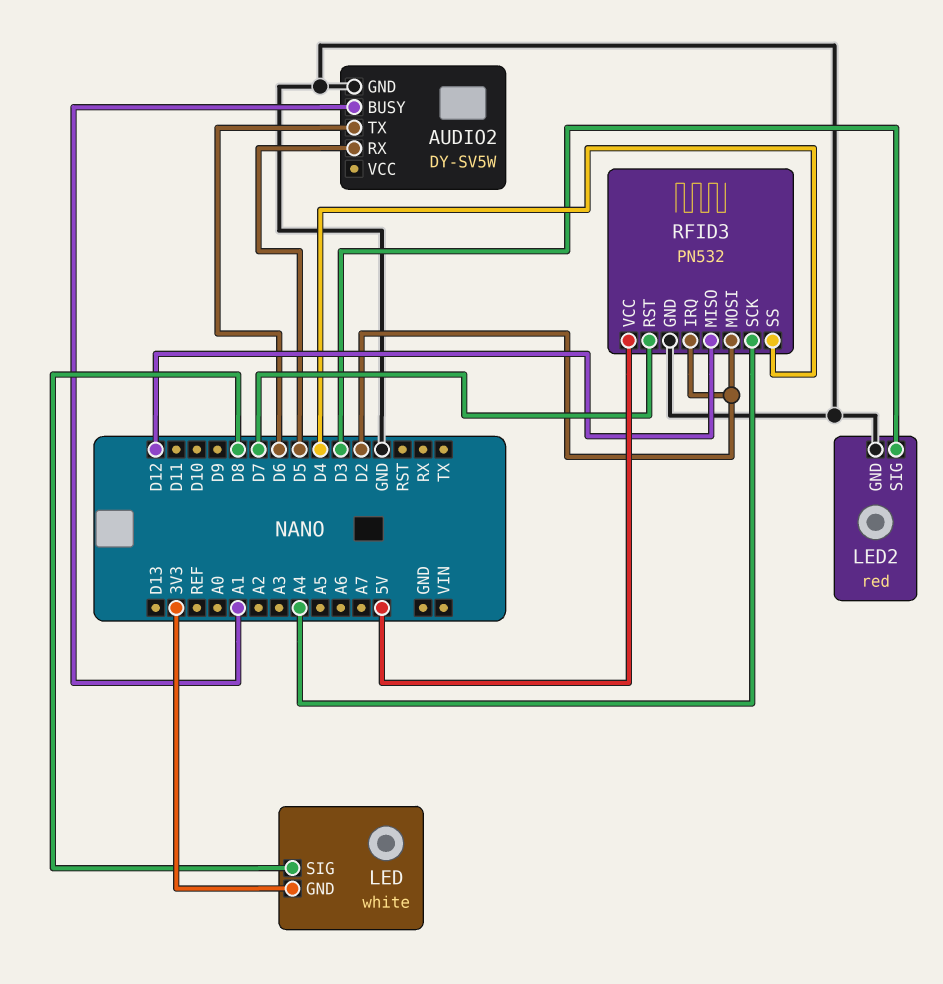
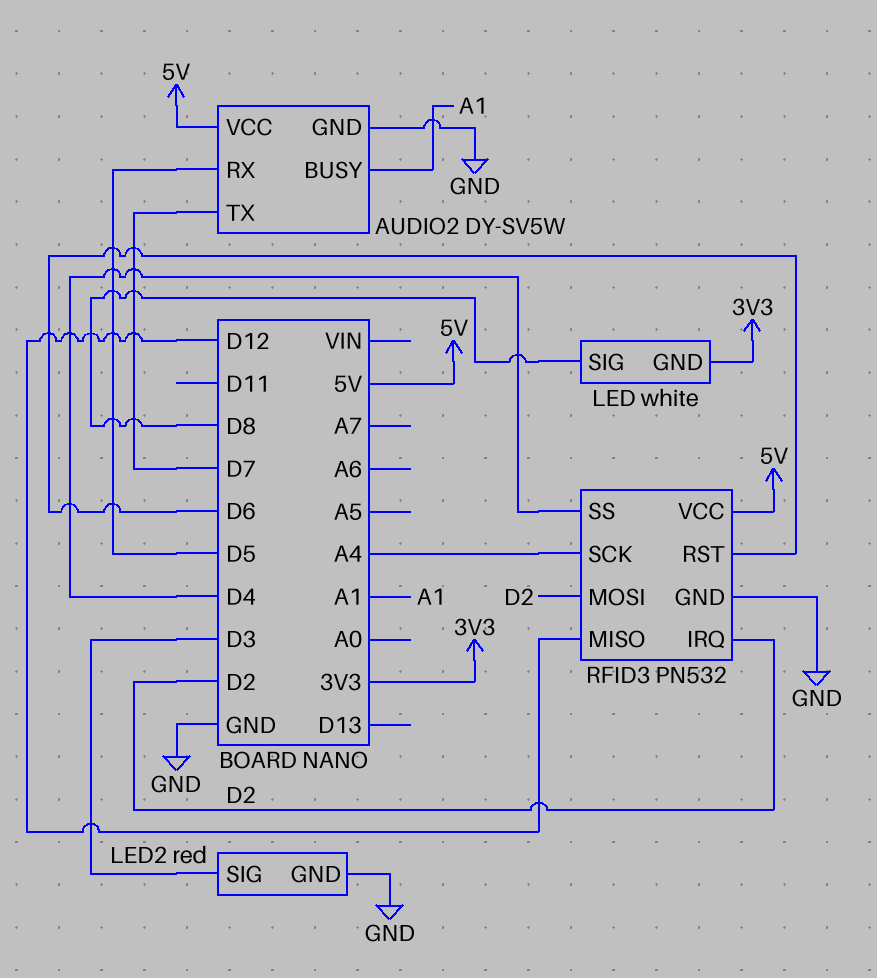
AUDIO2 pin TX: D6 -> D7
AUDIO2 pin VCC: none -> 5V
RFID3 pin RST: D7 -> D6

